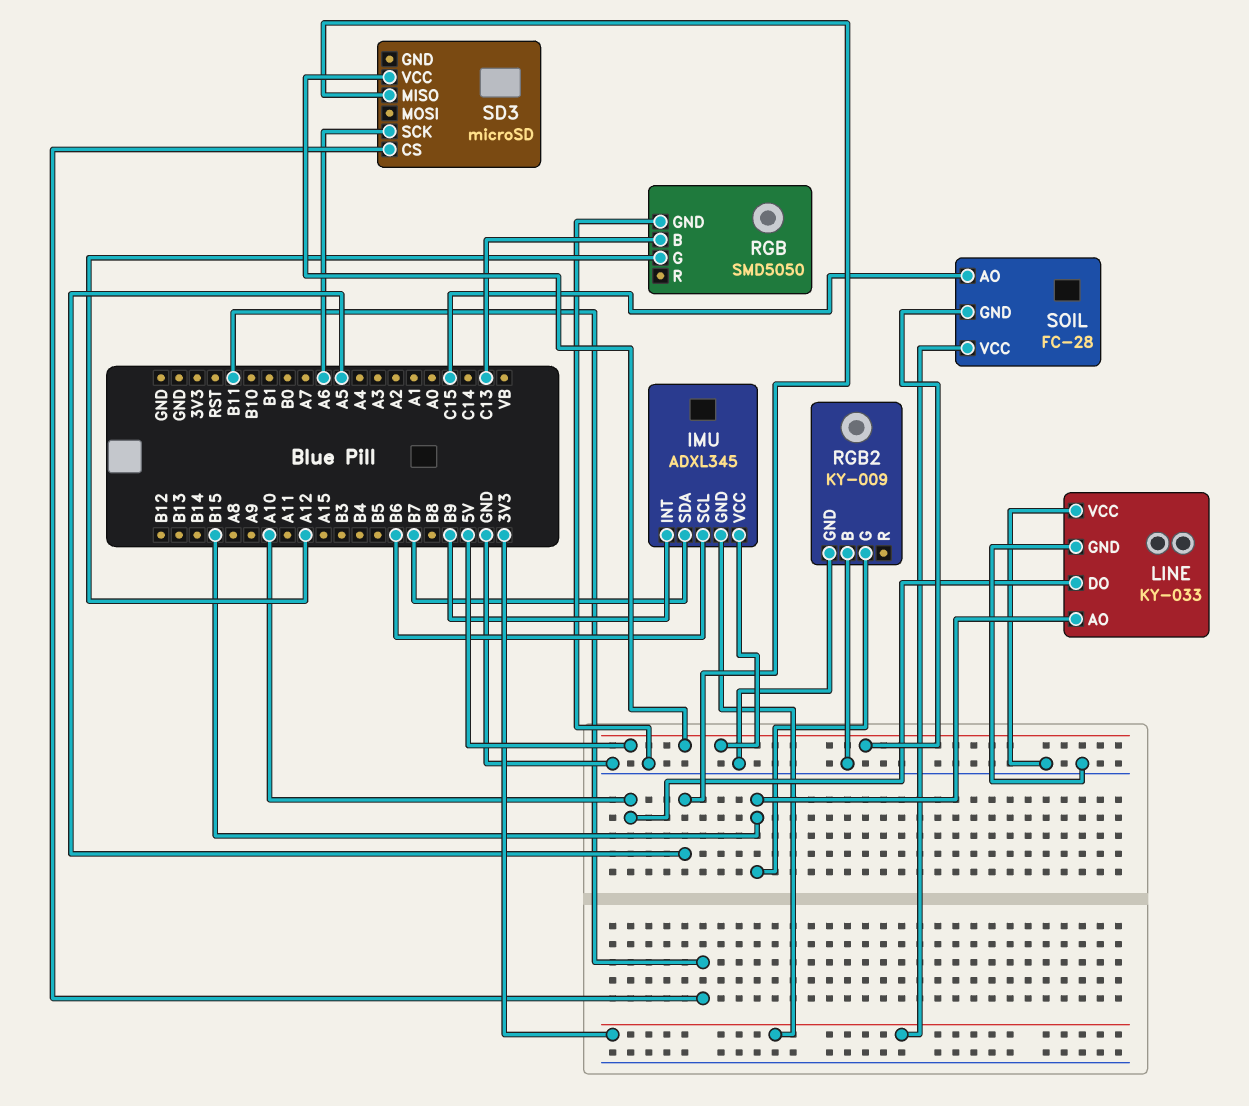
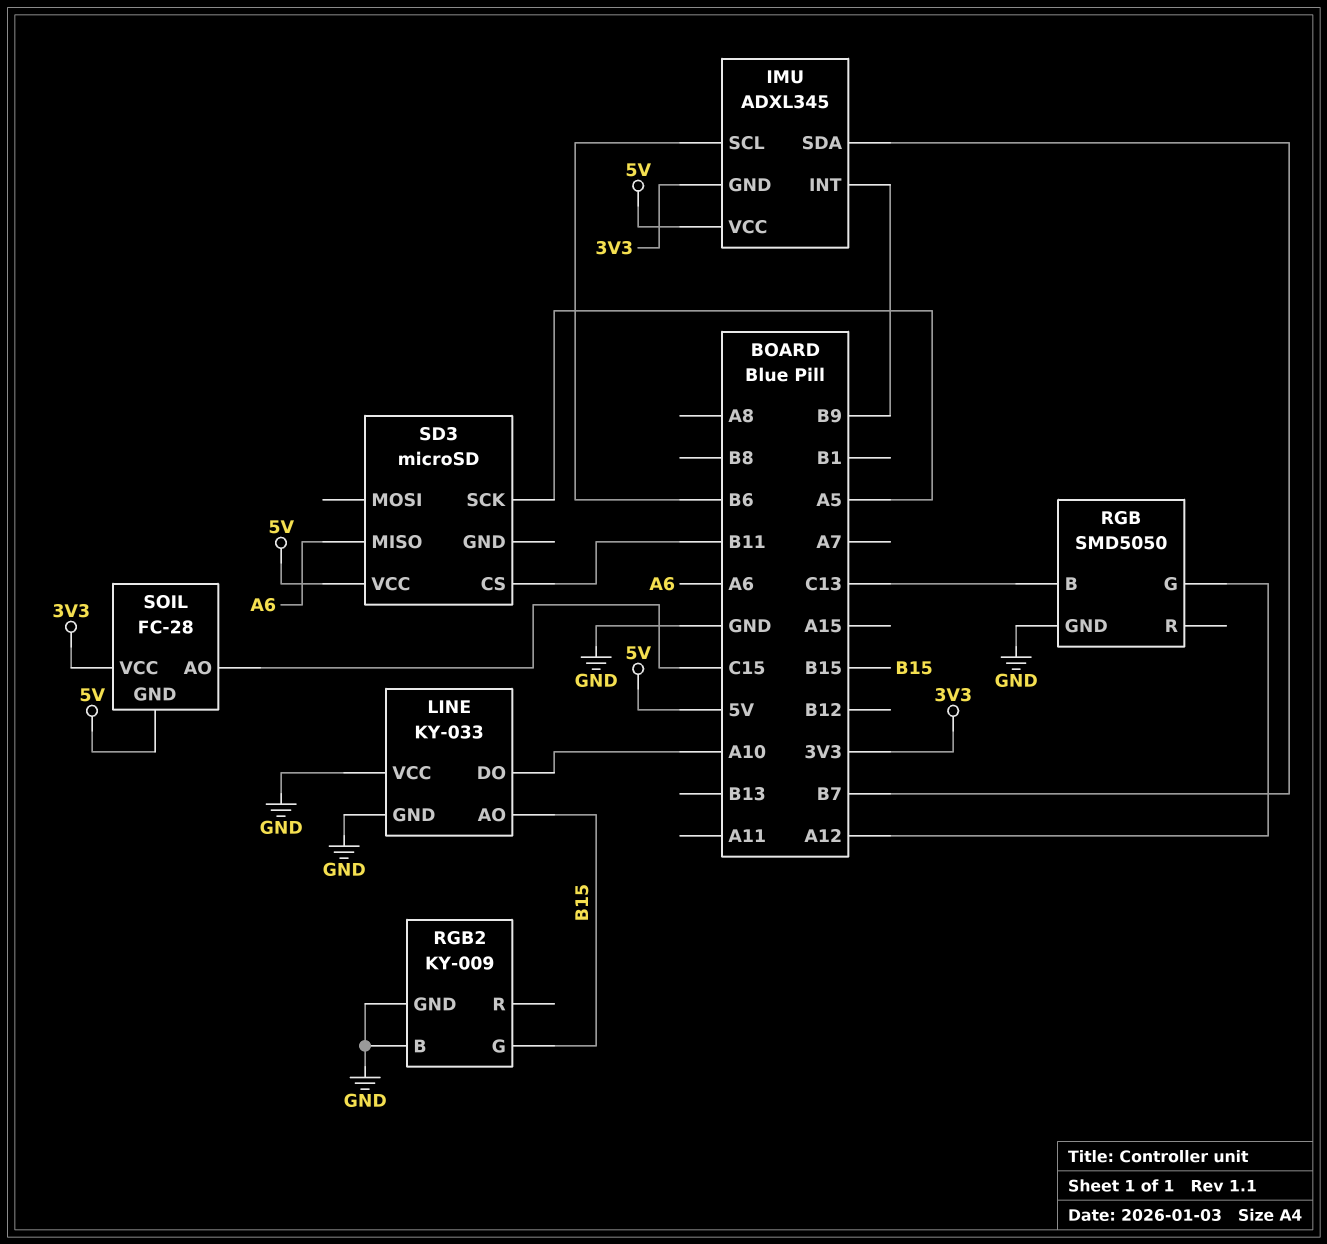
SD3 pin MISO: A5 -> A6
SD3 pin SCK: A6 -> A5

